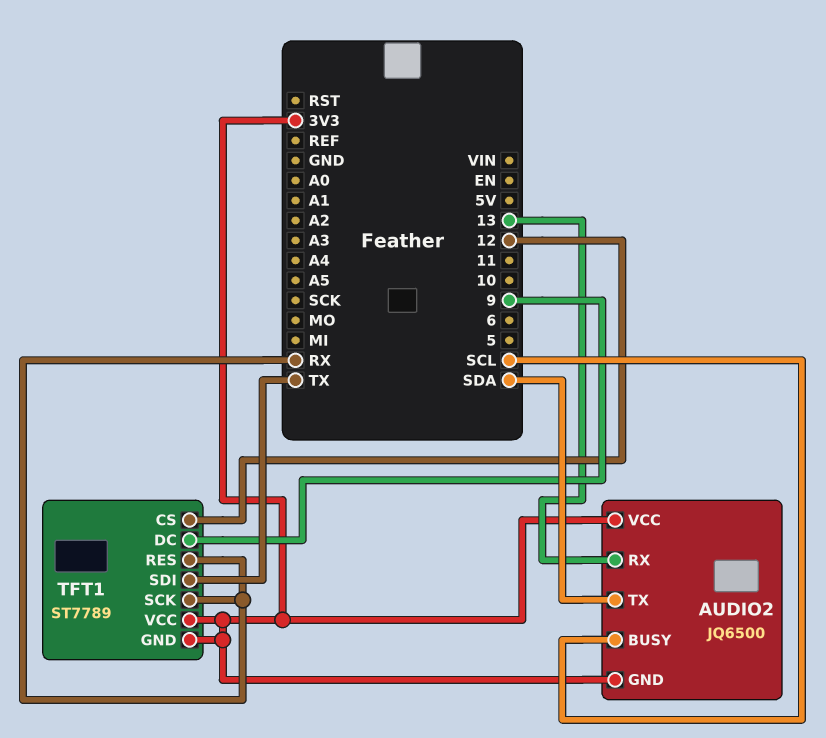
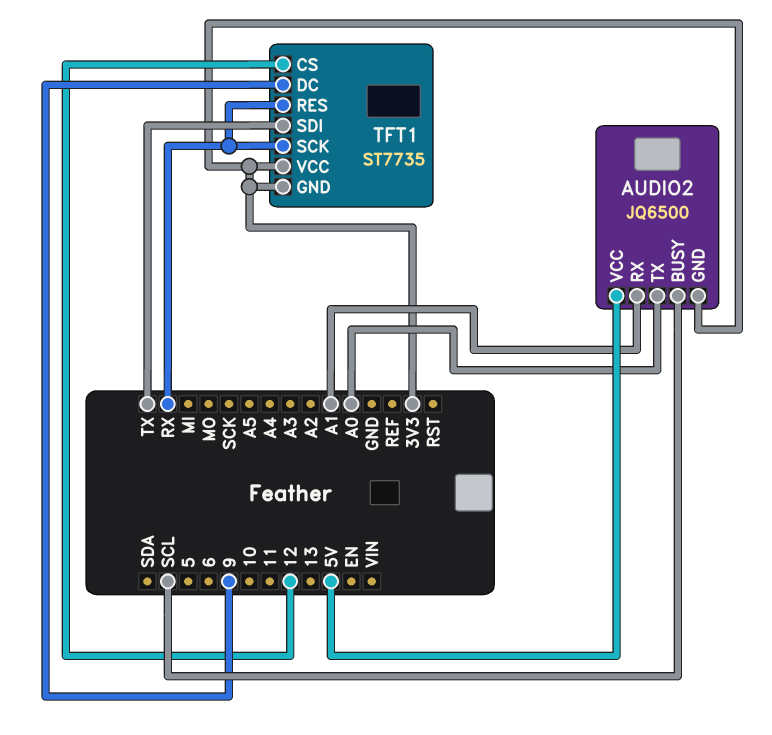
AUDIO2 pin RX: 13 -> A1
AUDIO2 pin TX: SDA -> A0
AUDIO2 pin VCC: 3V3 -> 5V
TFT1: ST7789 -> ST7735

